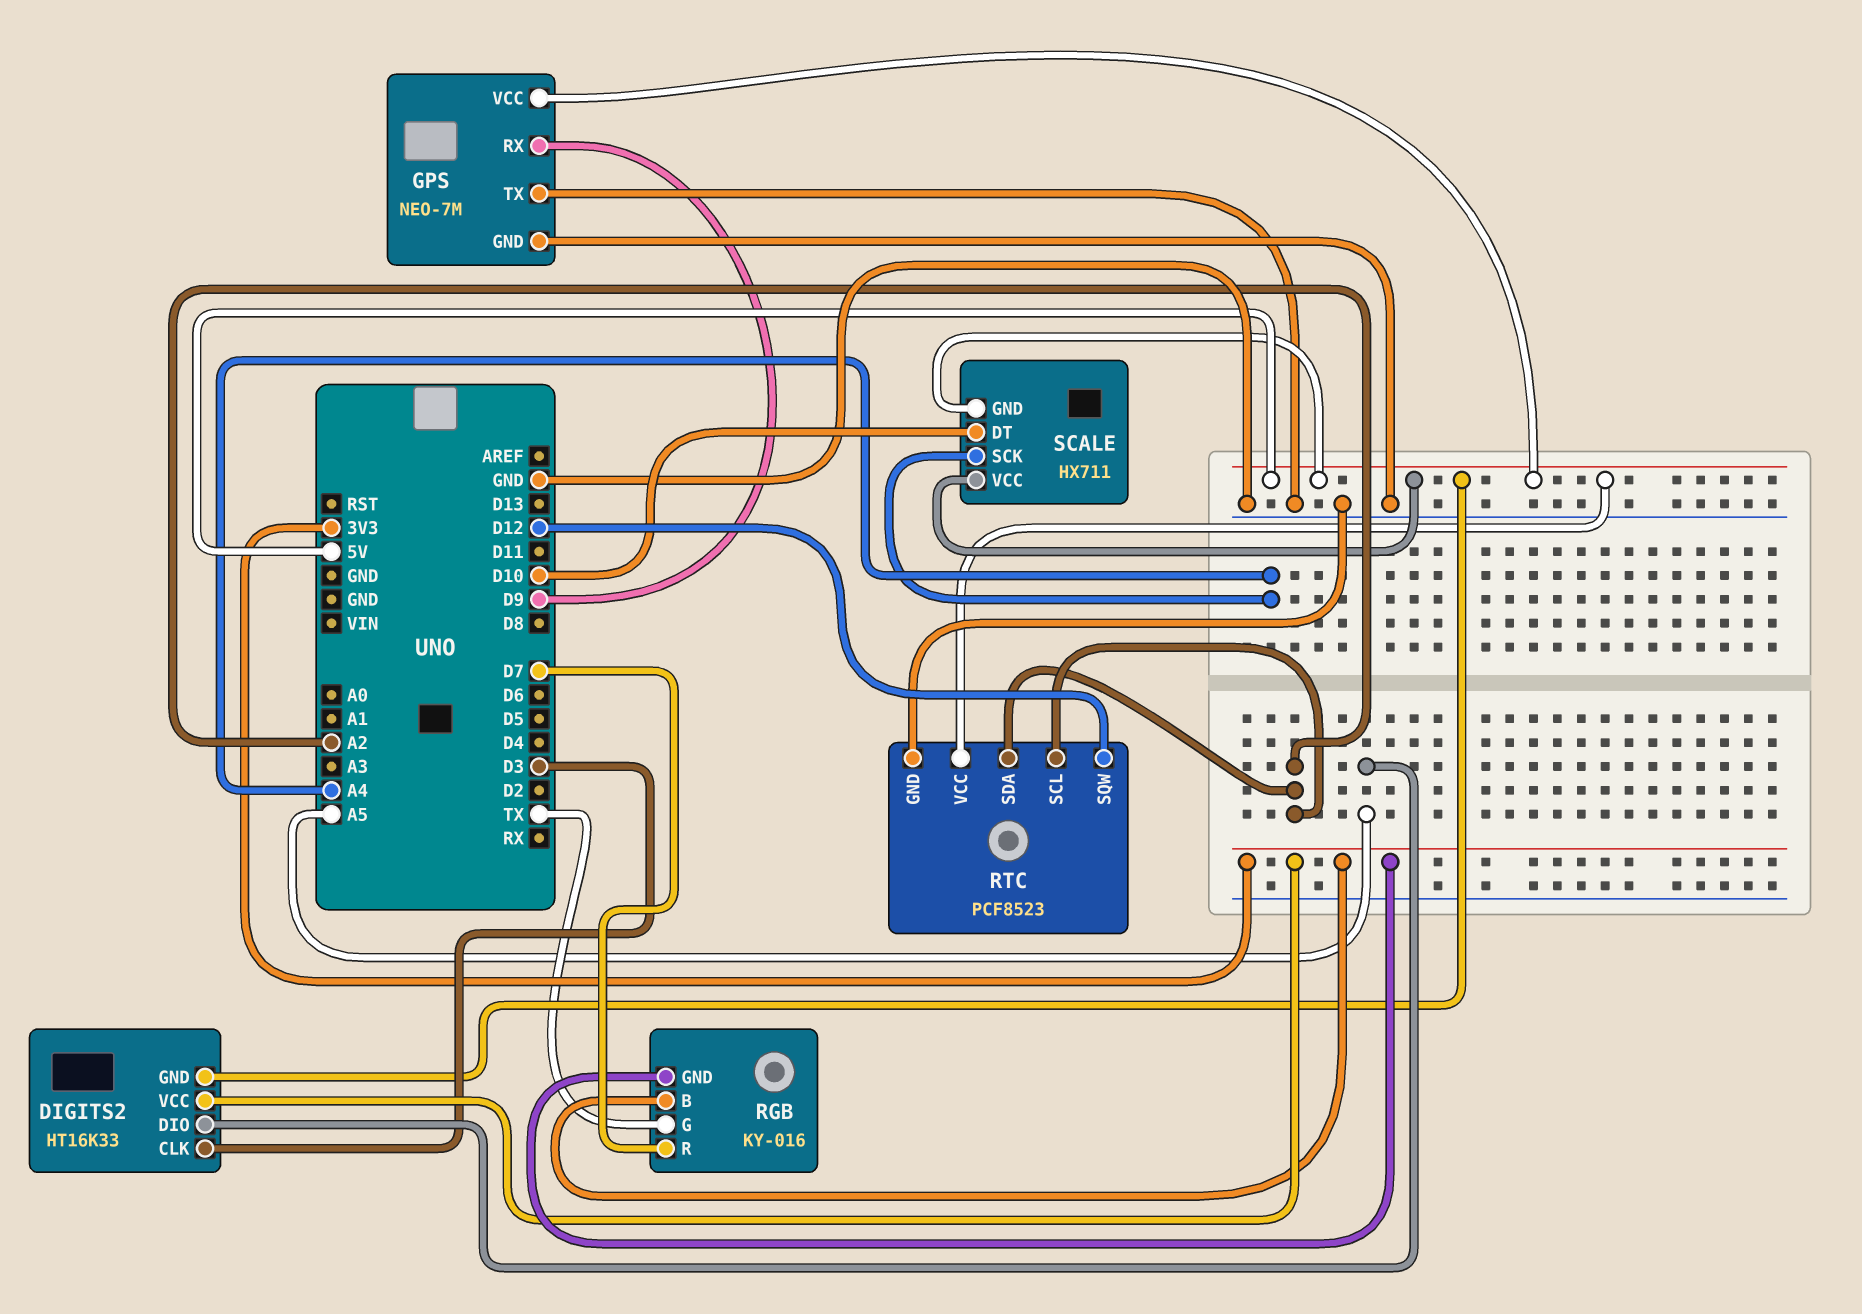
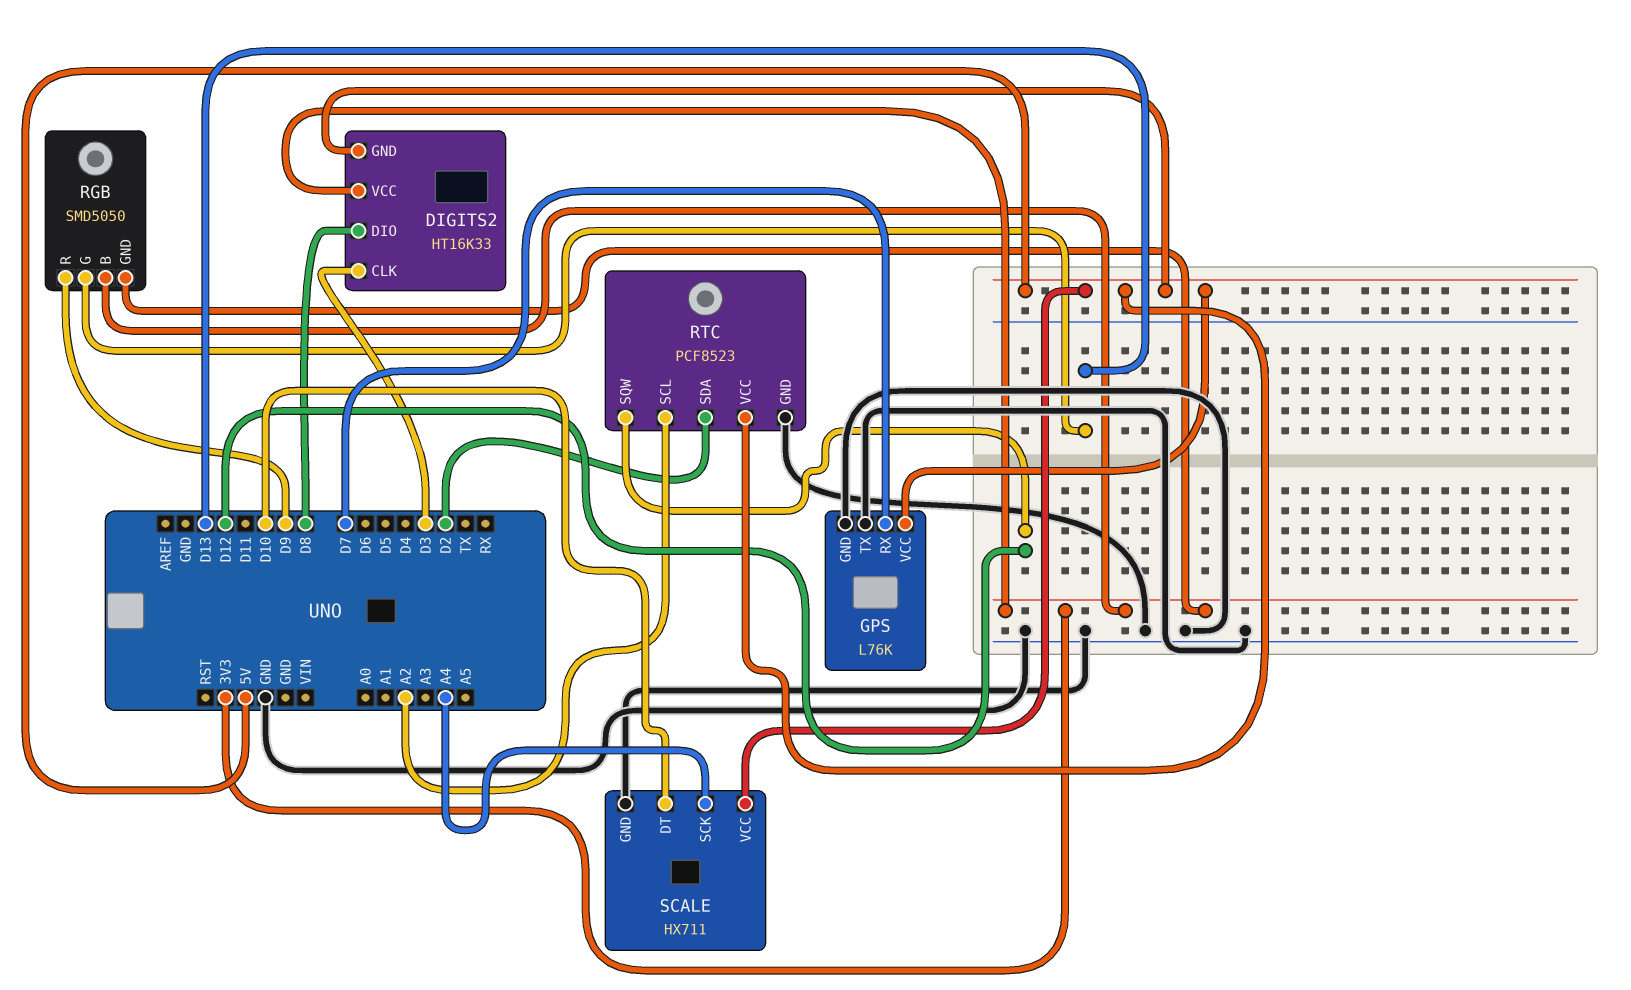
DIGITS2 pin DIO: A5 -> D8
GPS: NEO-7M -> L76K
GPS pin RX: D9 -> D7
RGB: KY-016 -> SMD5050
RGB pin G: TX -> D13
RGB pin R: D7 -> D9
RTC pin SDA: A2 -> D2
SCALE pin GND: 5V -> GND

